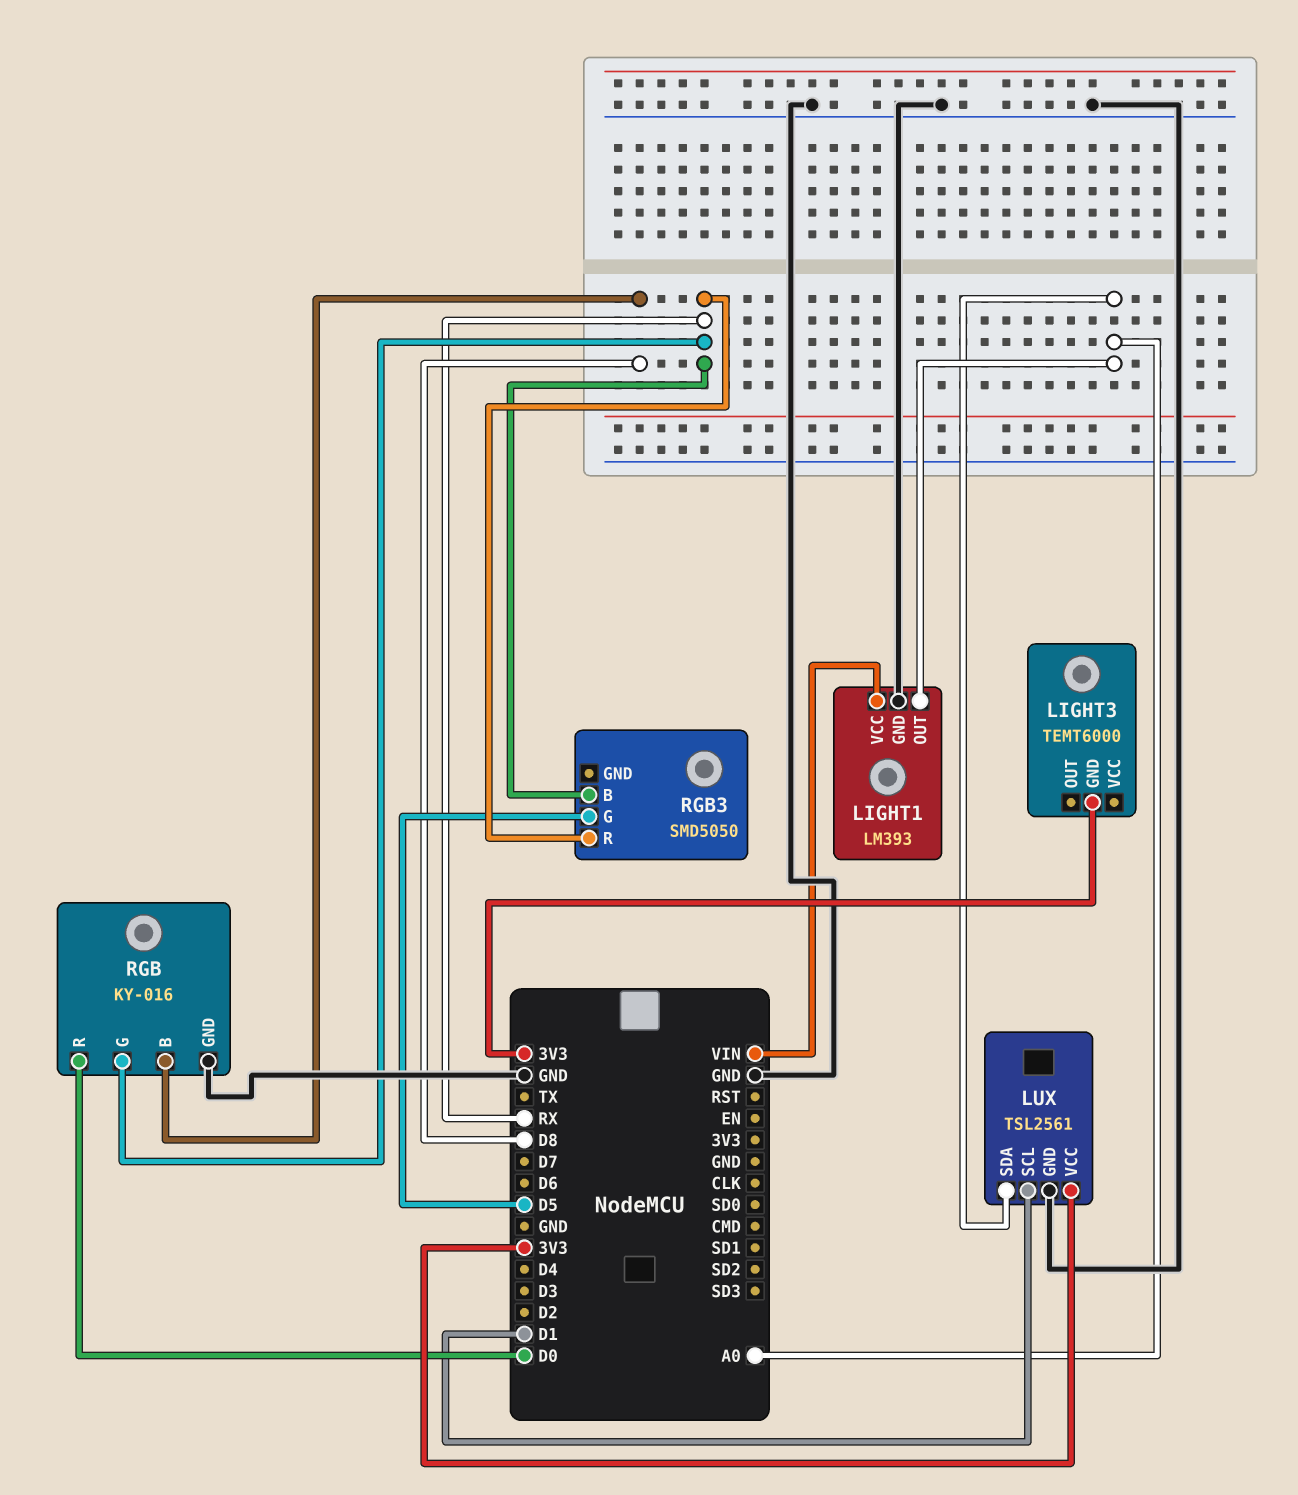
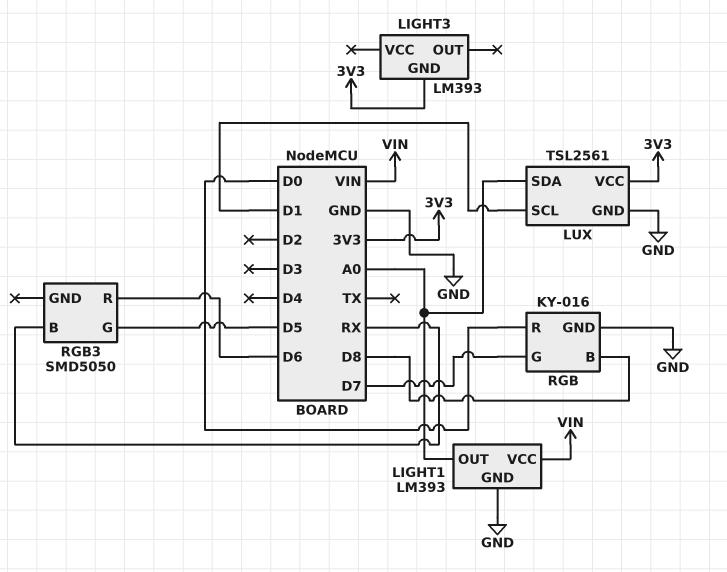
LIGHT3: TEMT6000 -> LM393
RGB pin G: RX -> D7
RGB3 pin R: RX -> D6

